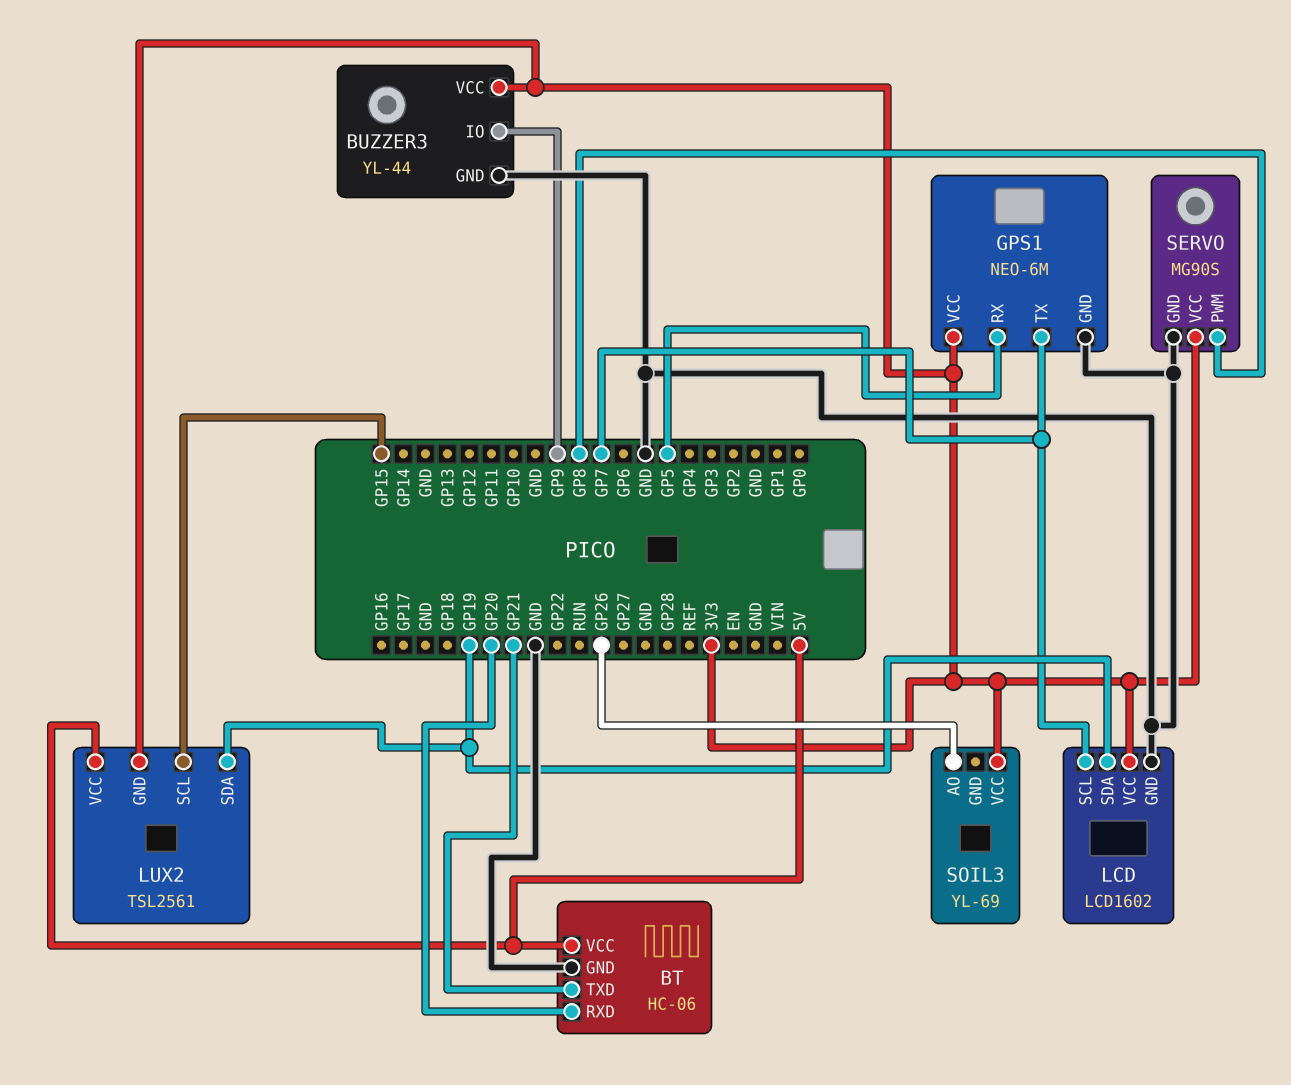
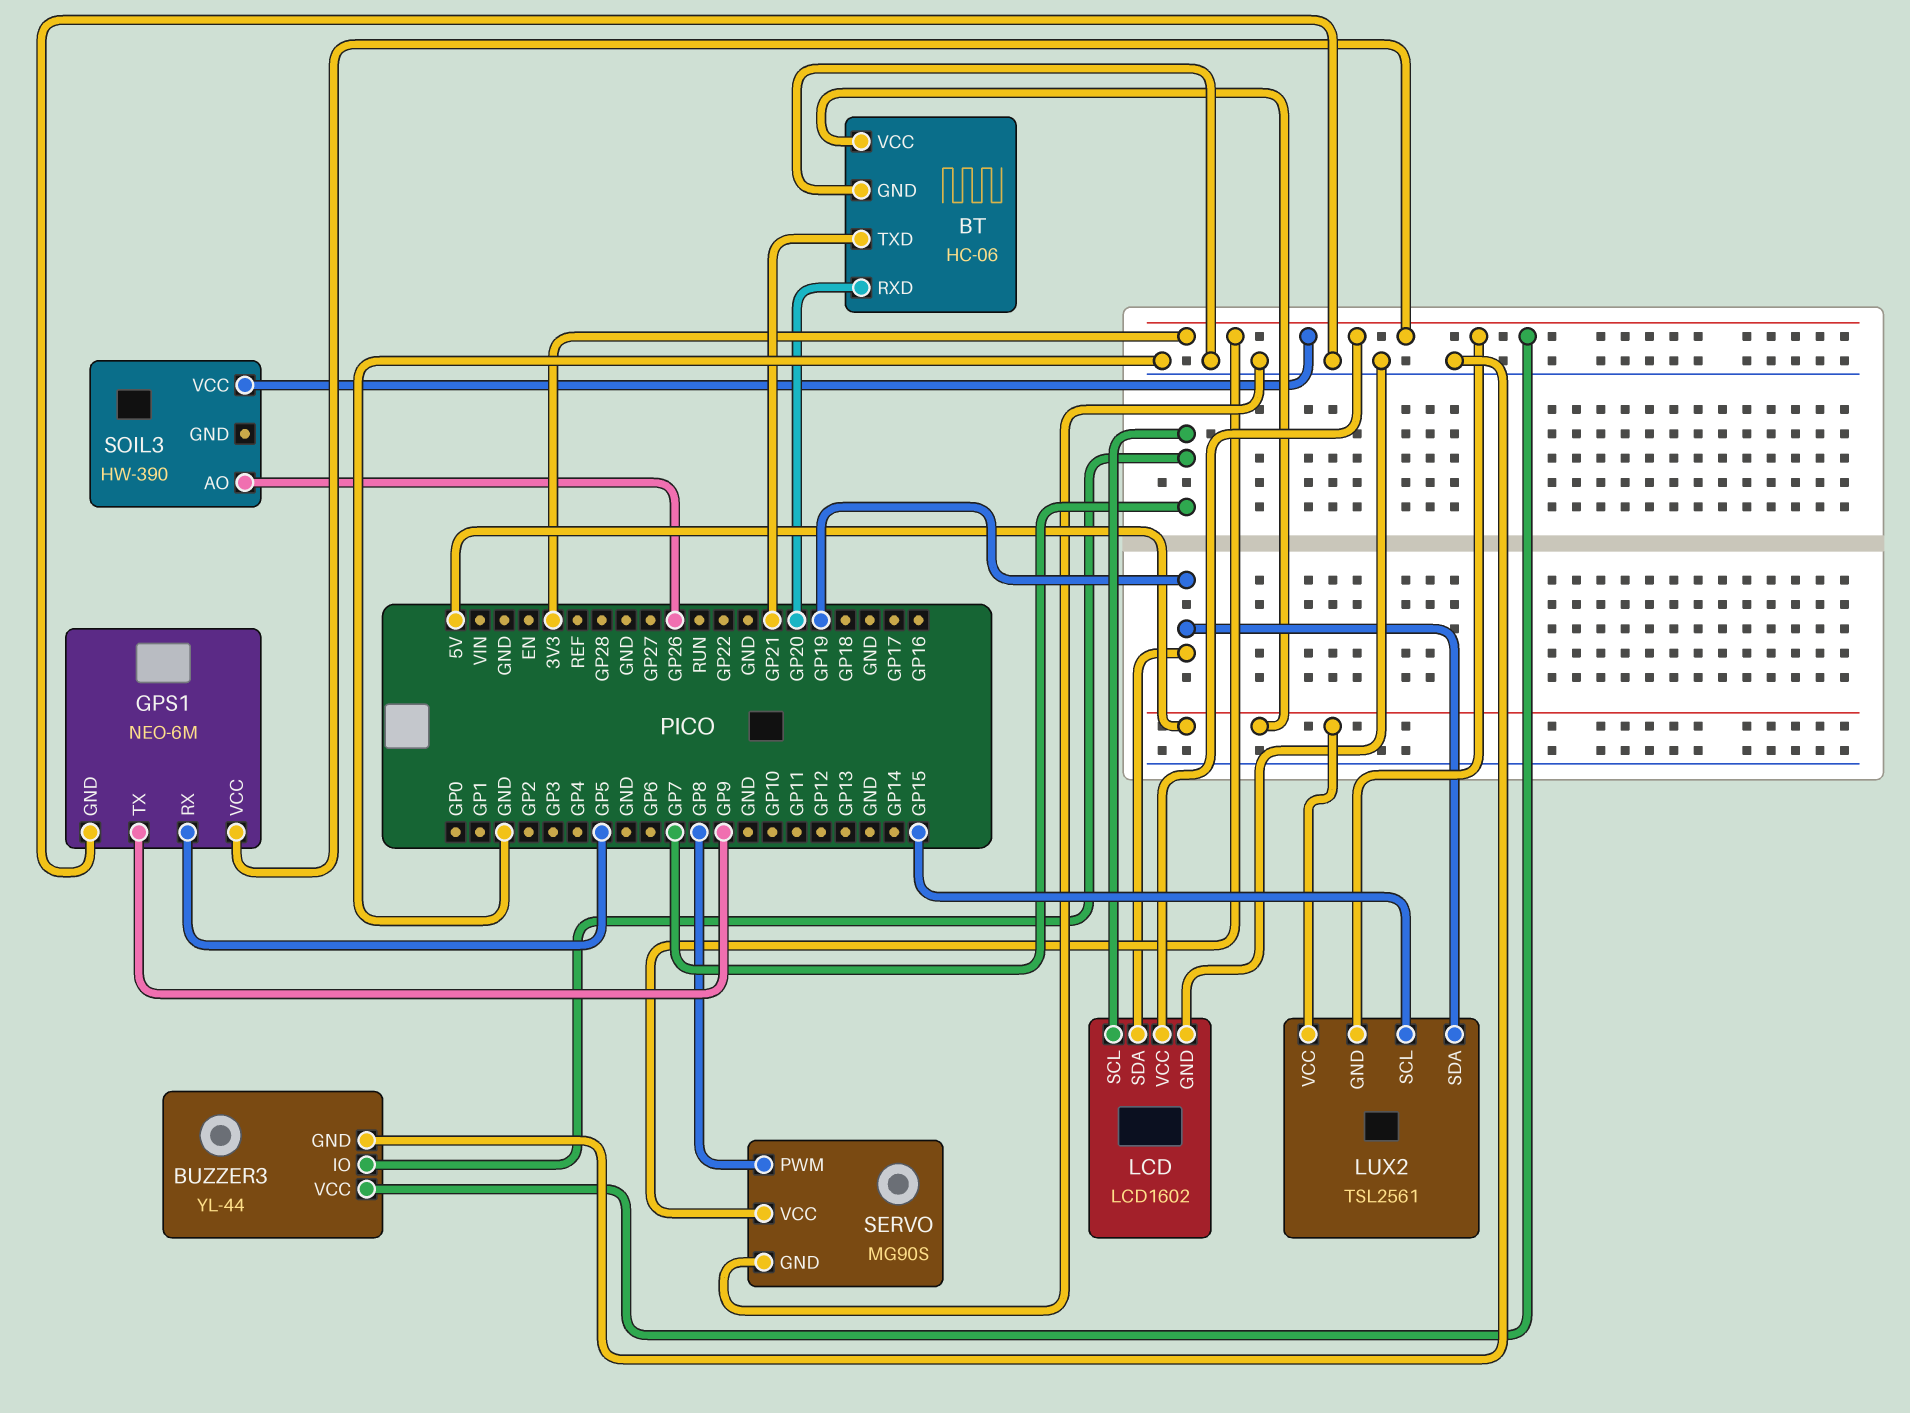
BUZZER3 pin IO: GP9 -> GP7
GPS1 pin TX: GP7 -> GP9
SOIL3: YL-69 -> HW-390

